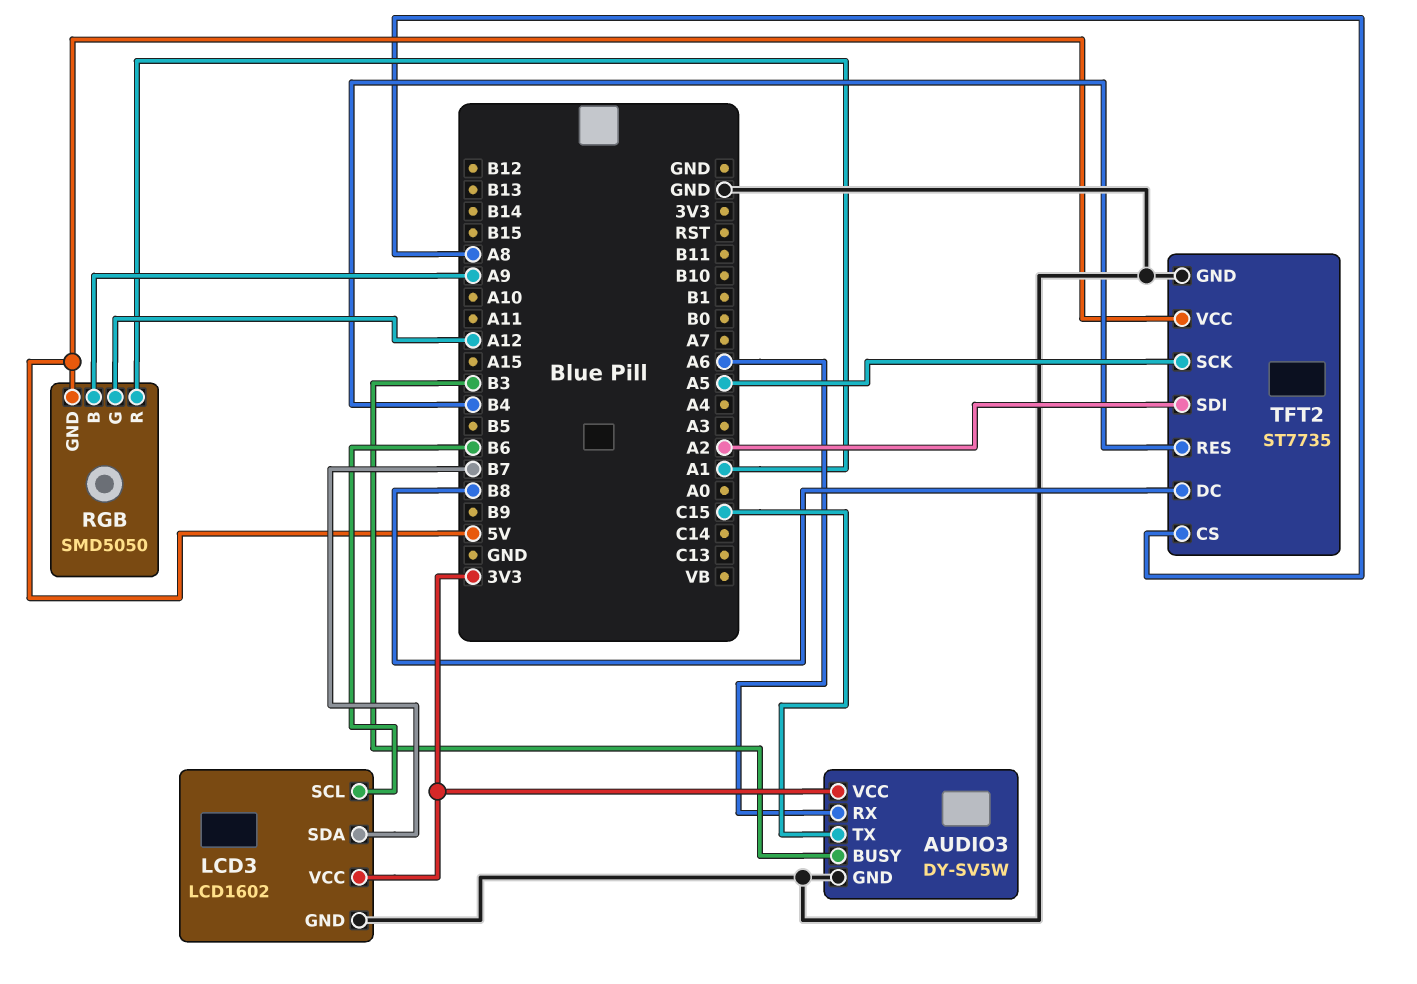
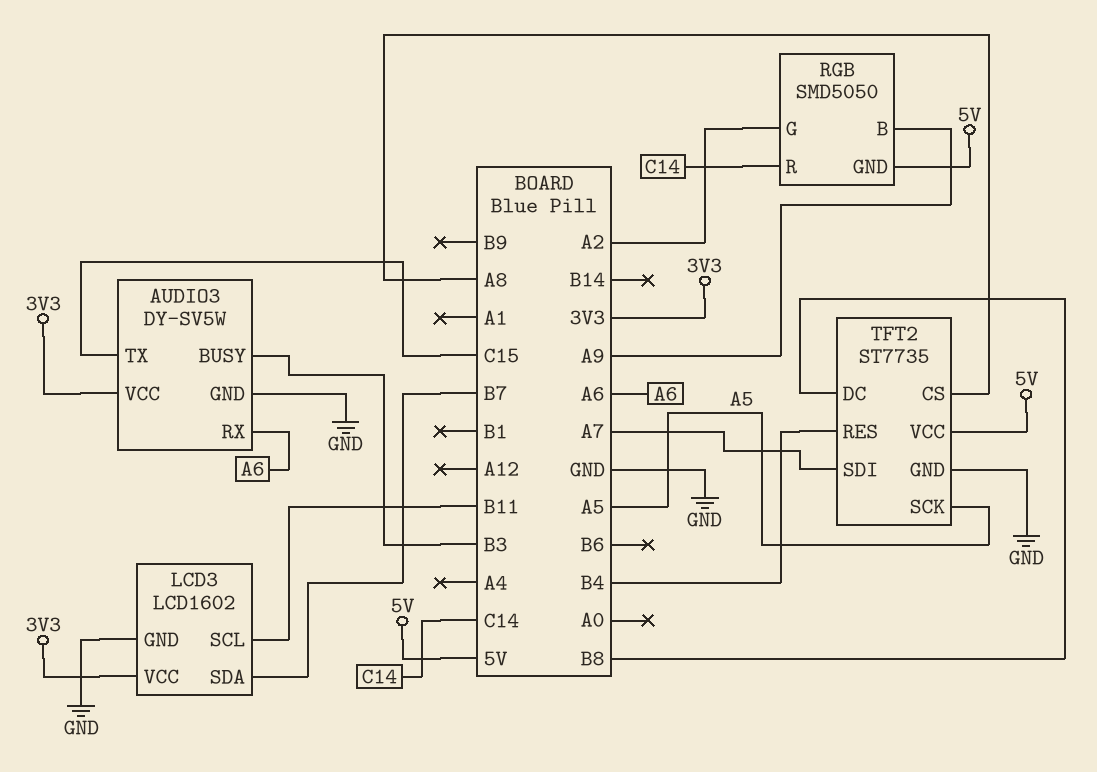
LCD3 pin SCL: B6 -> B11
RGB pin G: A12 -> A2
RGB pin R: A1 -> C14
TFT2 pin SDI: A2 -> A7

